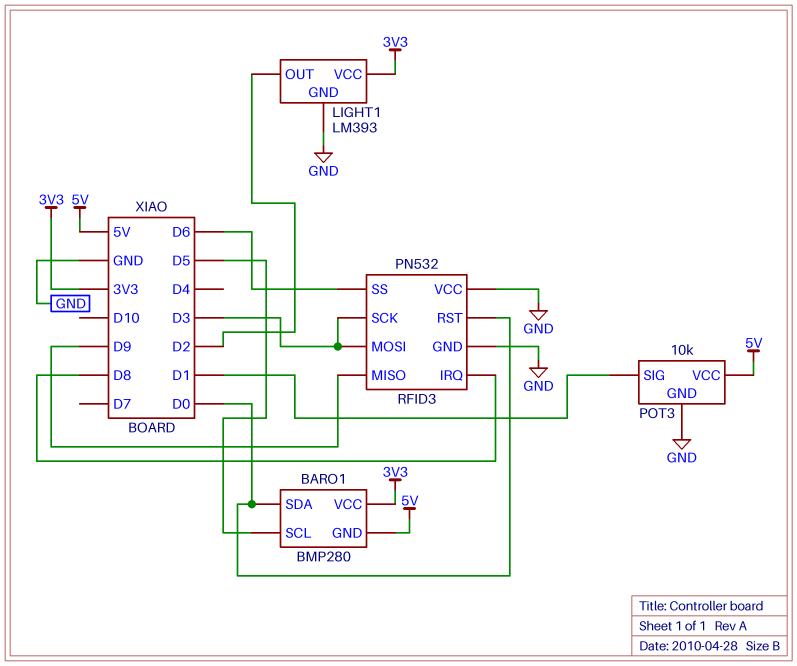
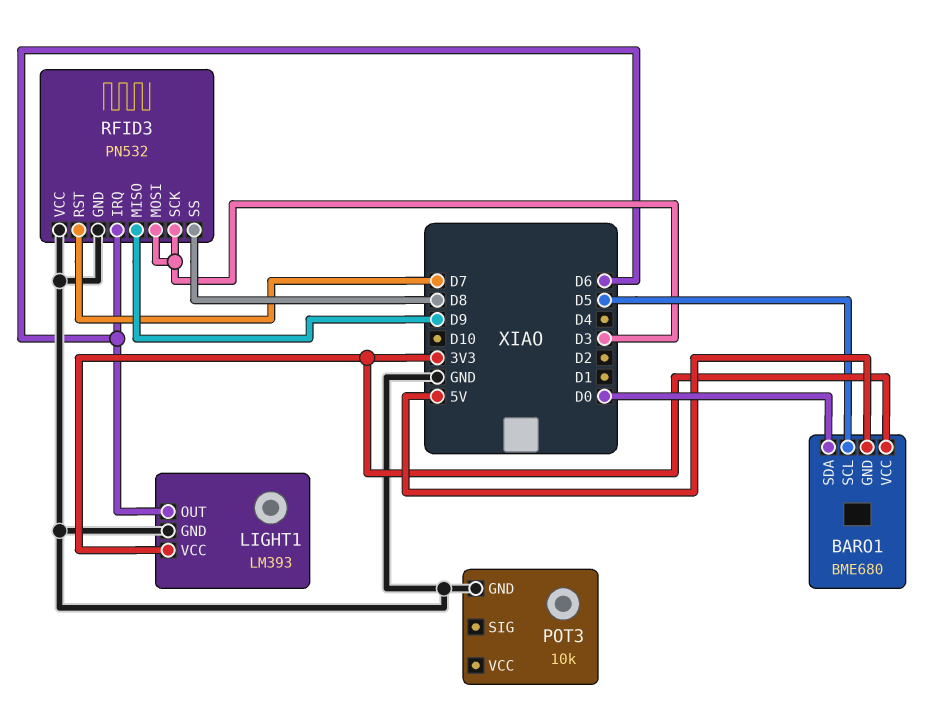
BARO1: BMP280 -> BME680
LIGHT1 pin OUT: D2 -> D6
POT3 pin SIG: D1 -> none
POT3 pin VCC: 5V -> none
RFID3 pin IRQ: D8 -> D6
RFID3 pin RST: D0 -> D7
RFID3 pin SS: D6 -> D8

